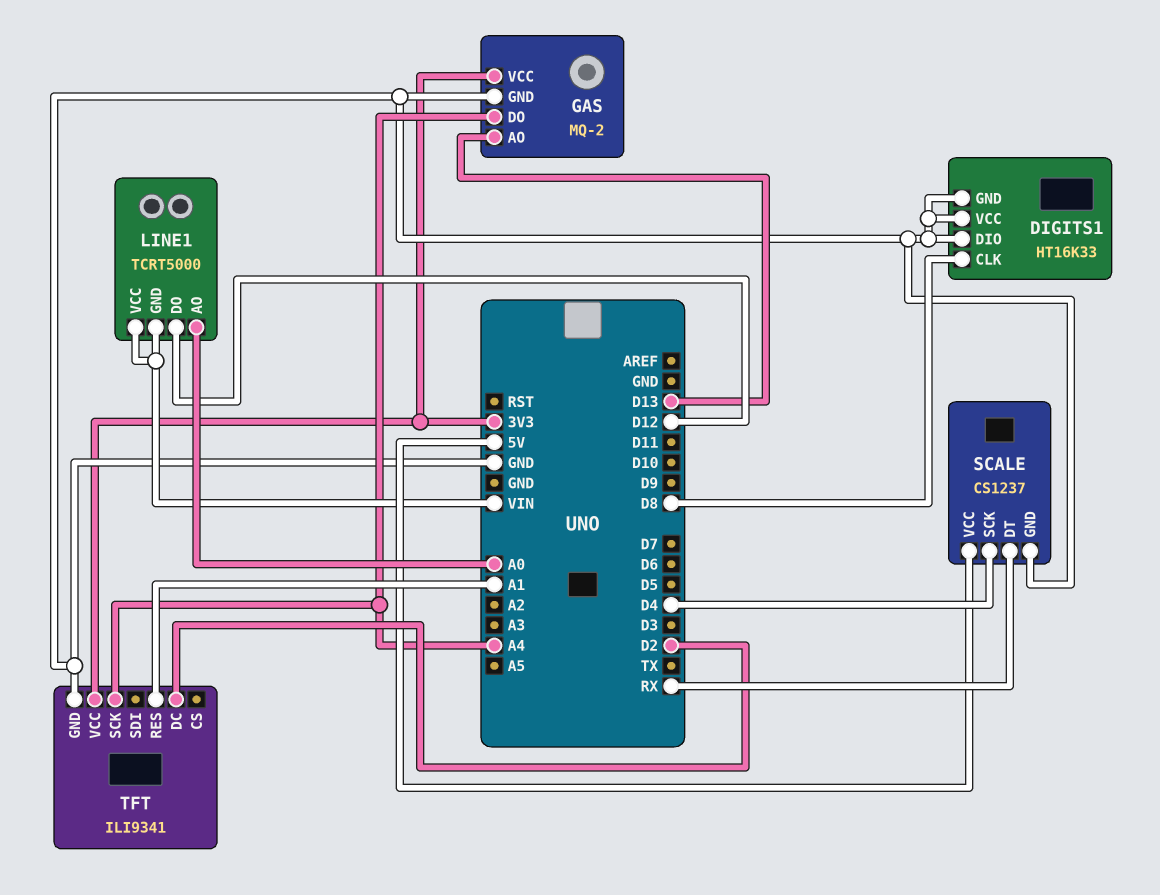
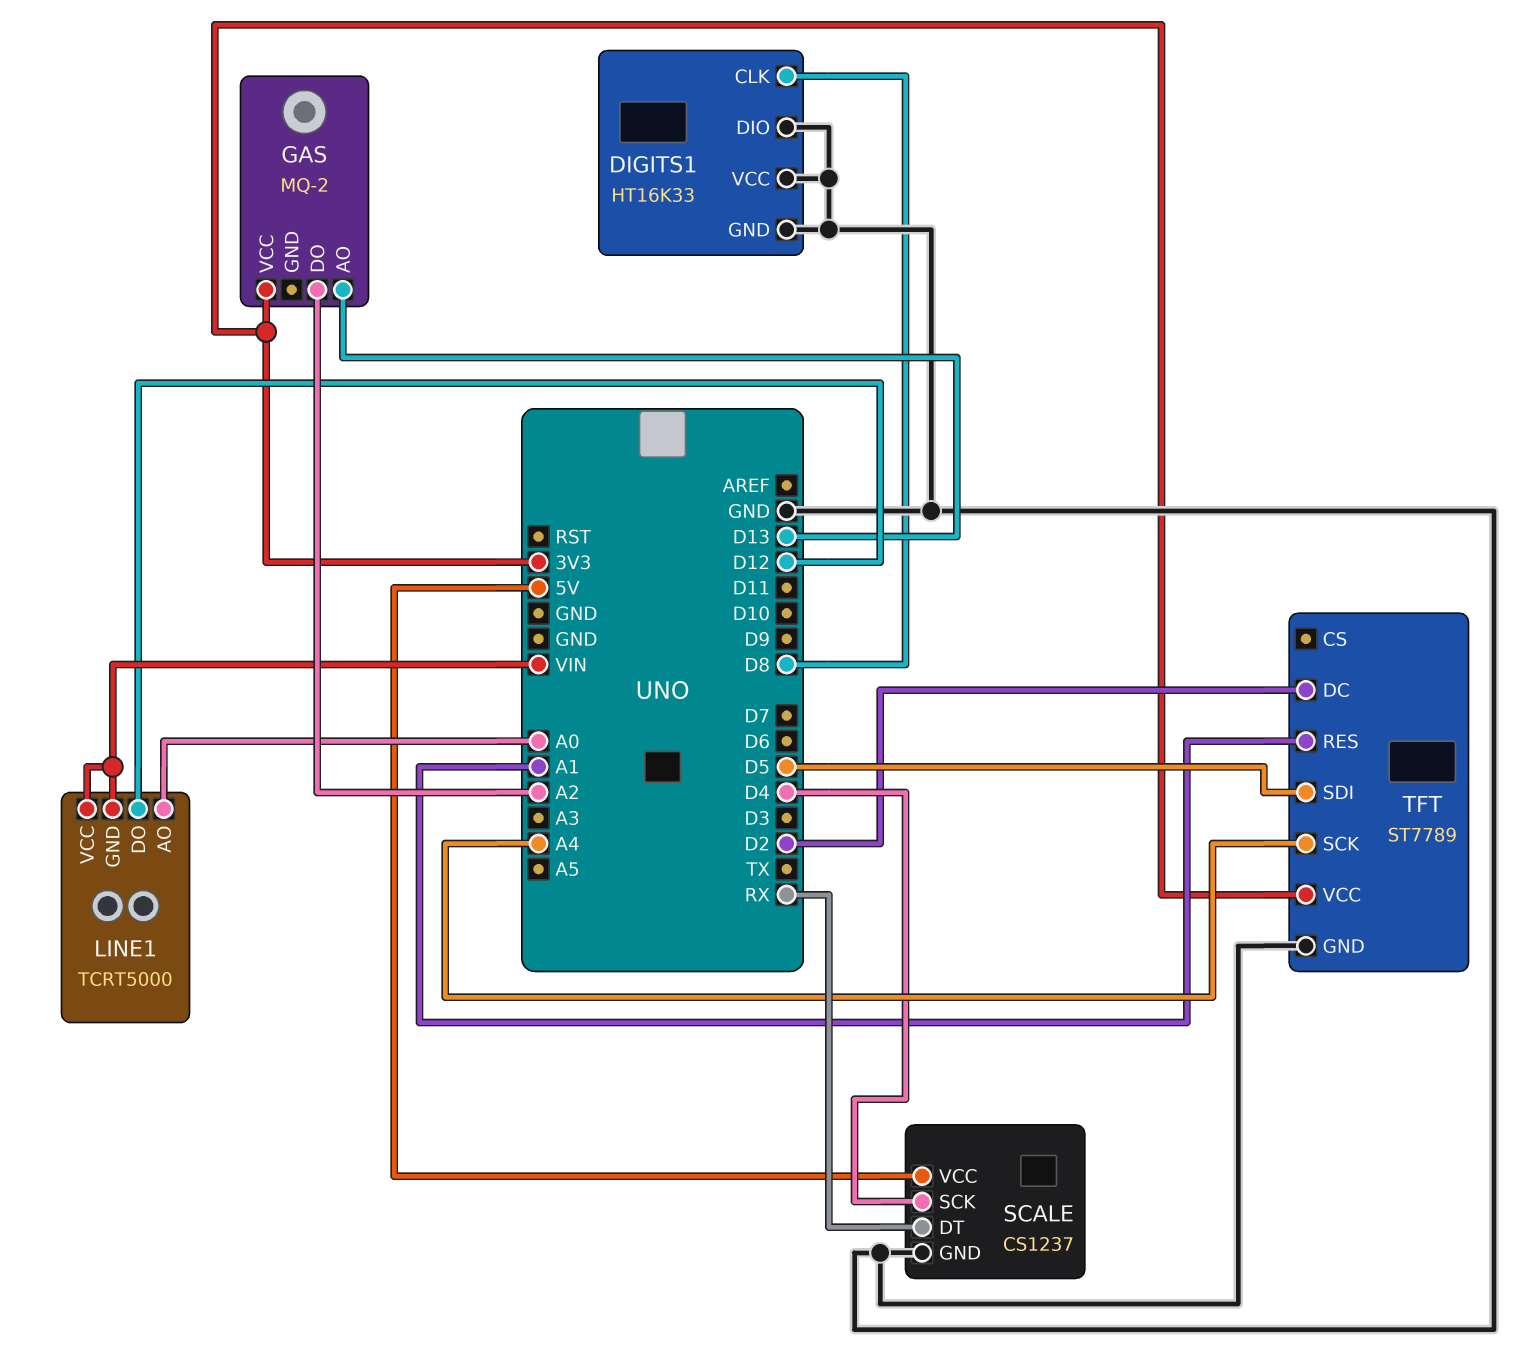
GAS pin DO: A4 -> A2
GAS pin GND: GND -> none
TFT: ILI9341 -> ST7789
TFT pin SDI: none -> D5

